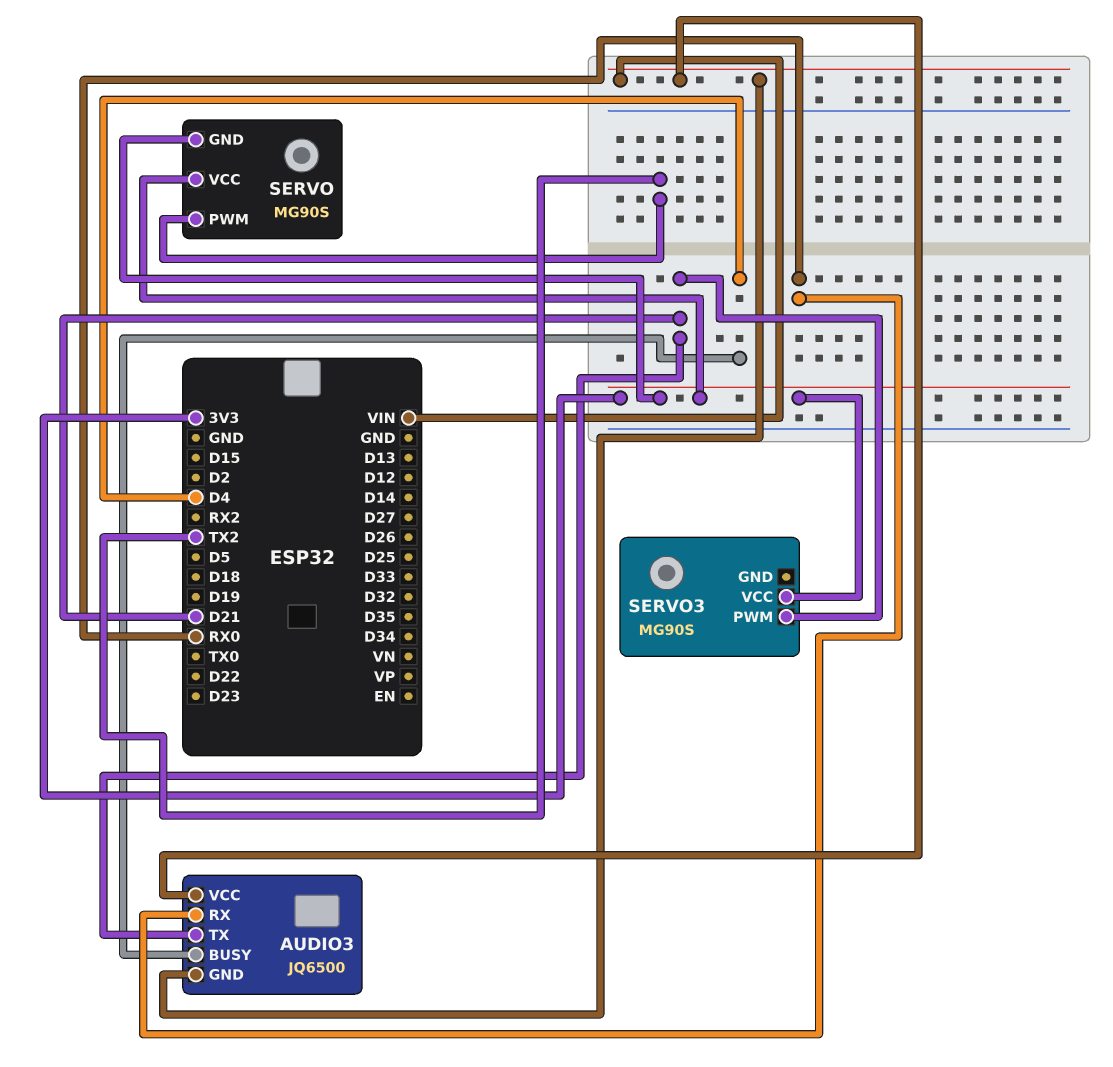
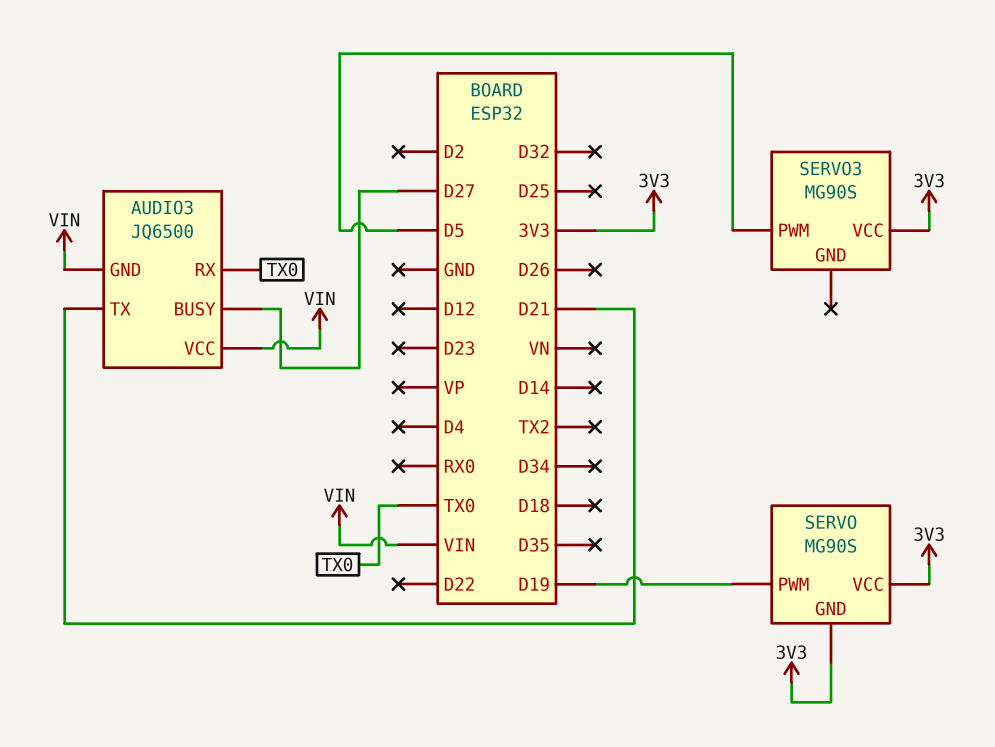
AUDIO3 pin BUSY: D4 -> D27
AUDIO3 pin RX: RX0 -> TX0
SERVO pin PWM: TX2 -> D19
SERVO3 pin PWM: D21 -> D5

